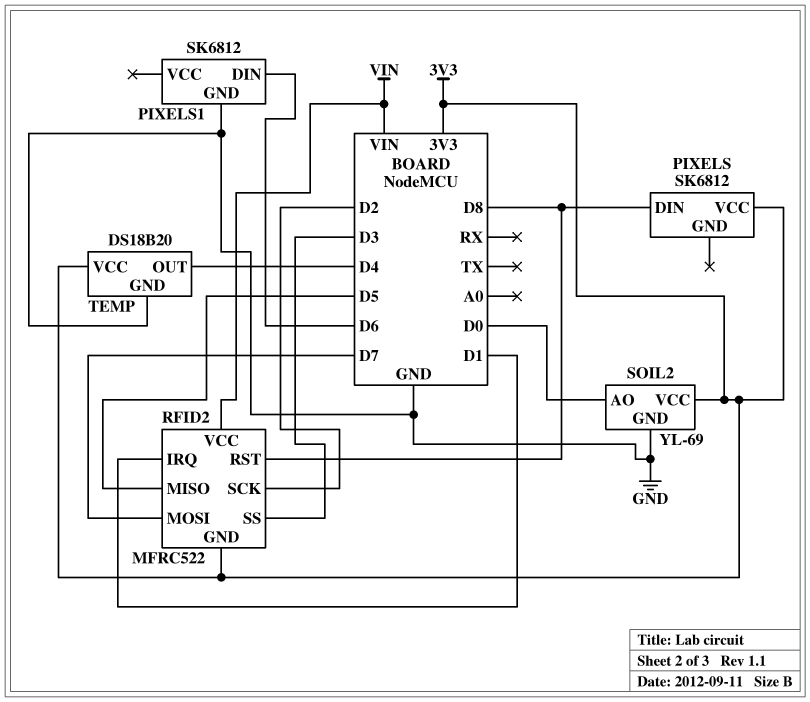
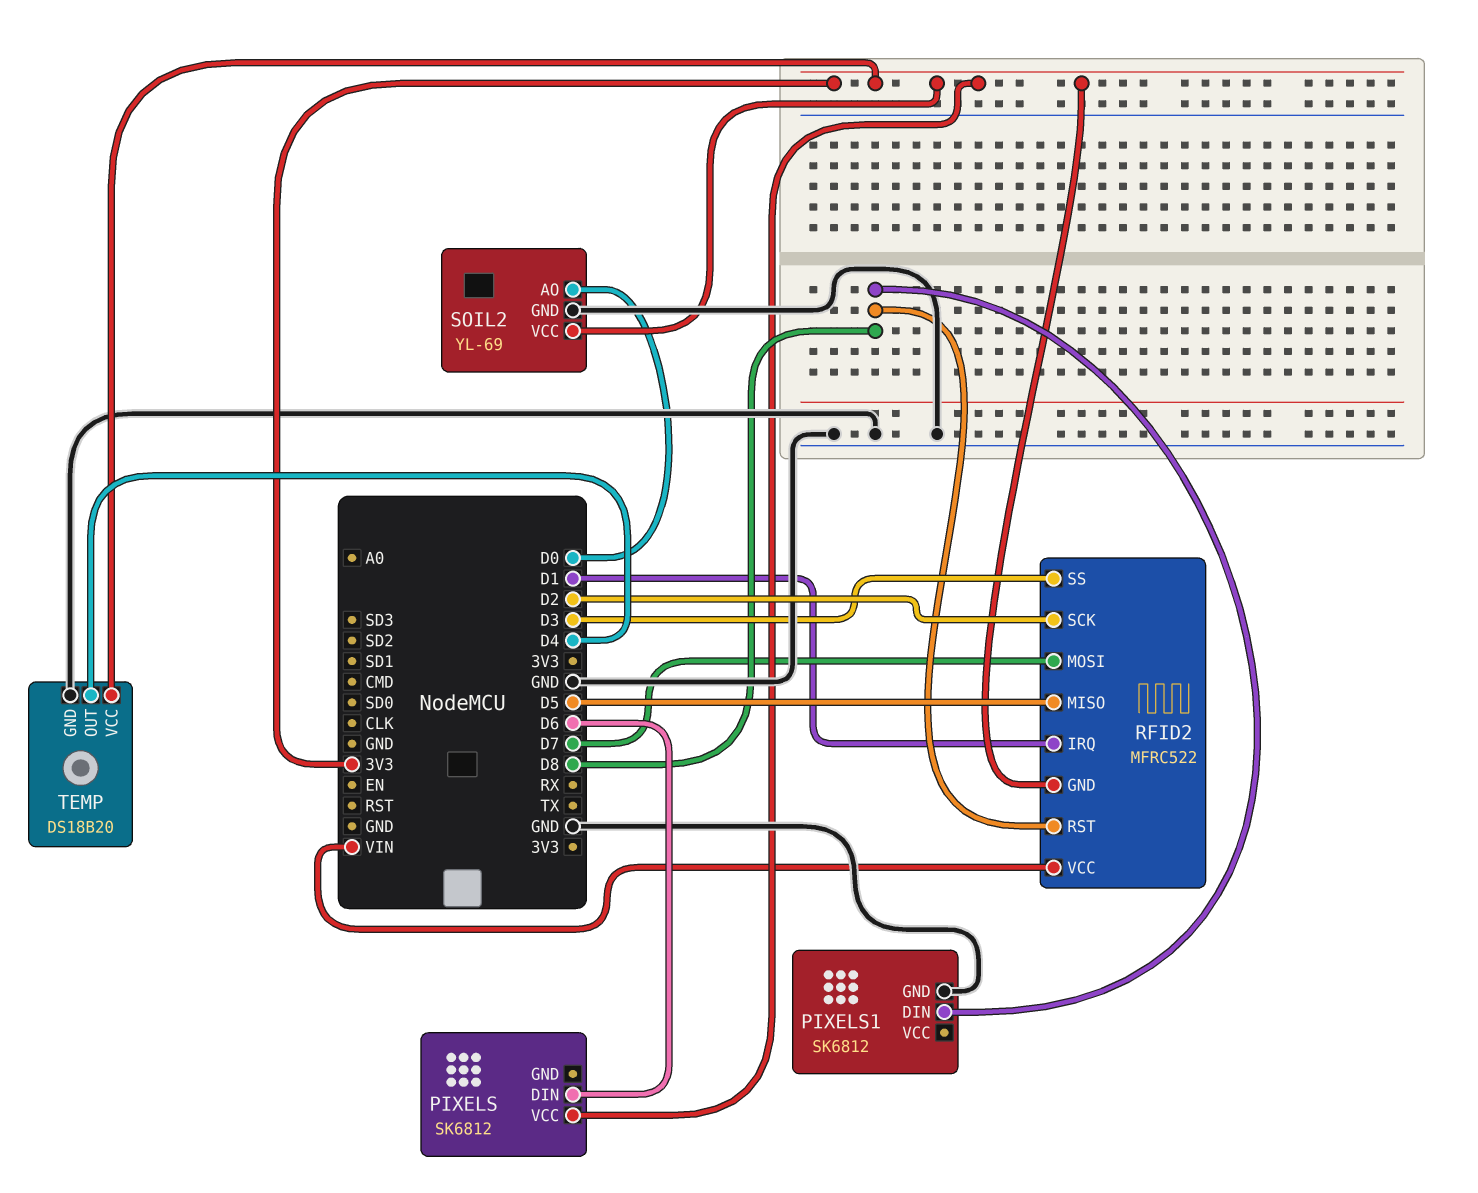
PIXELS pin DIN: D8 -> D6
PIXELS1 pin DIN: D6 -> D8

